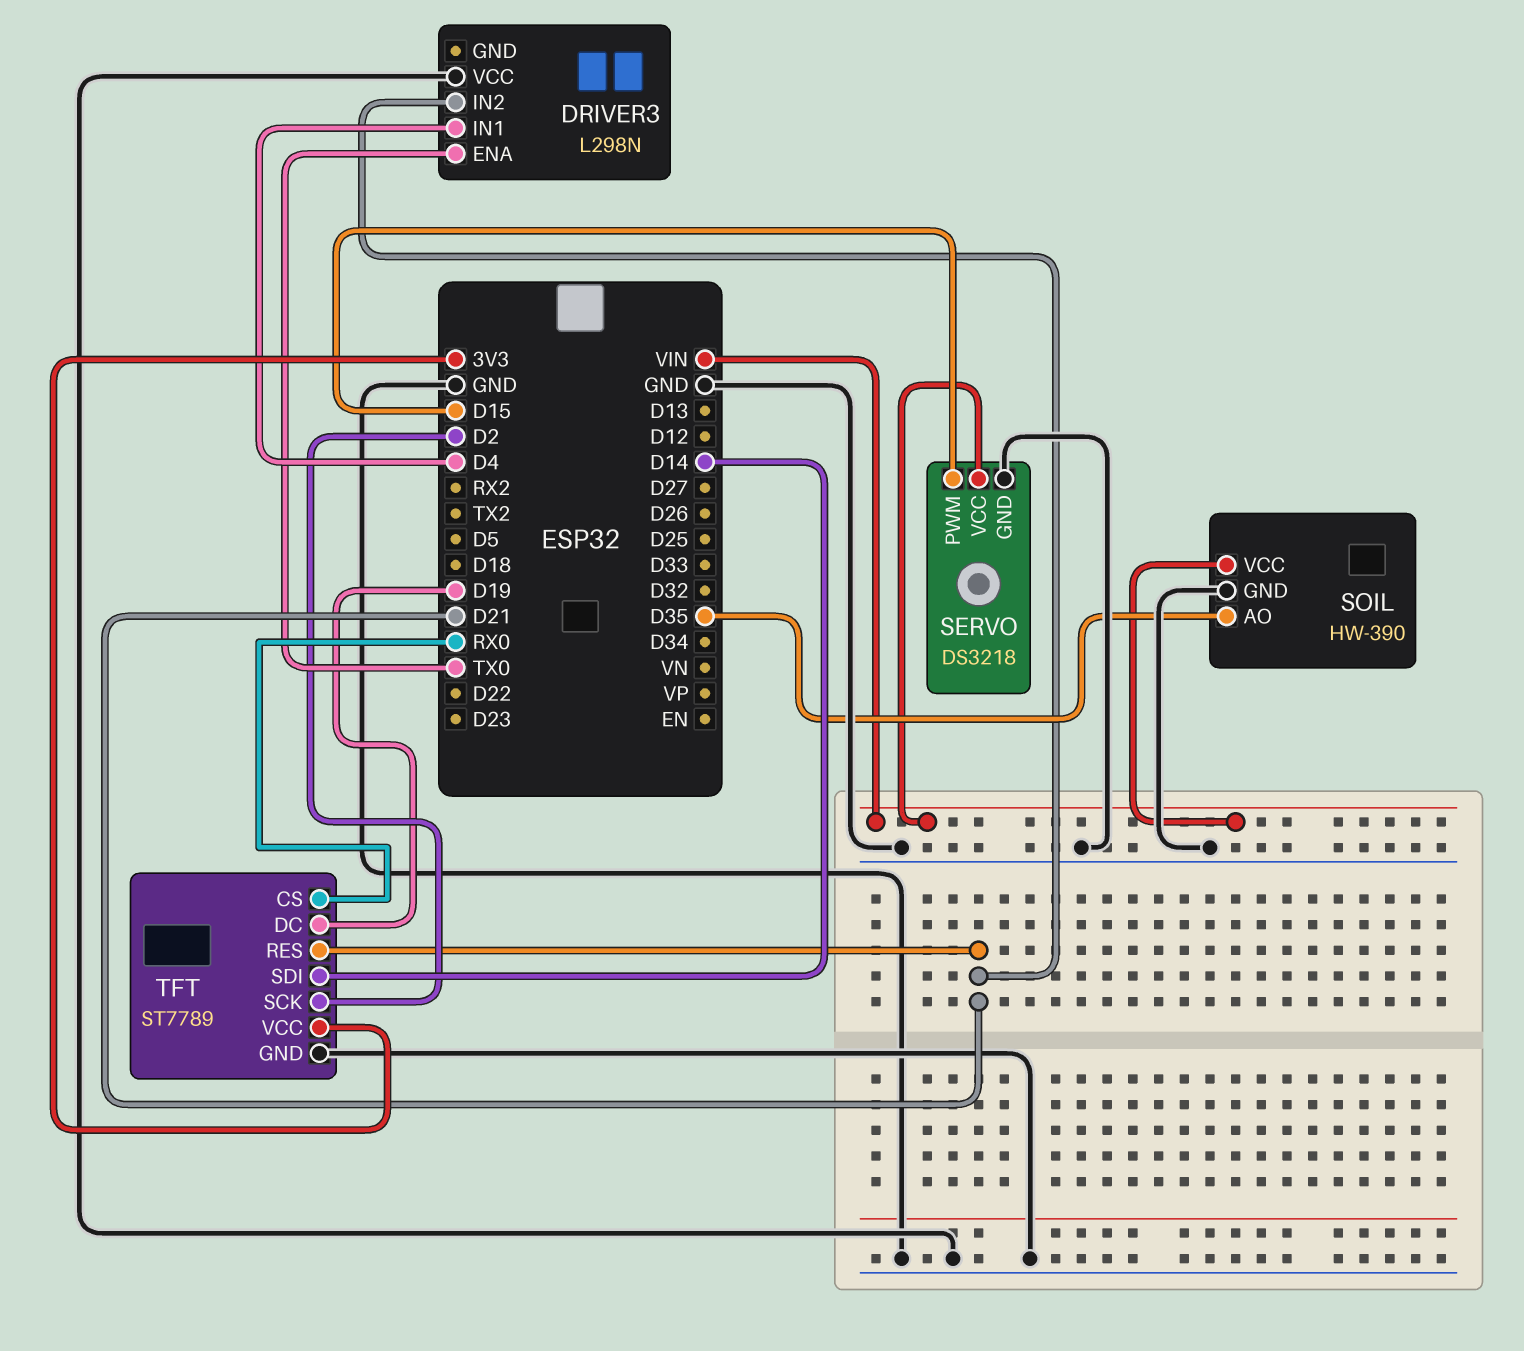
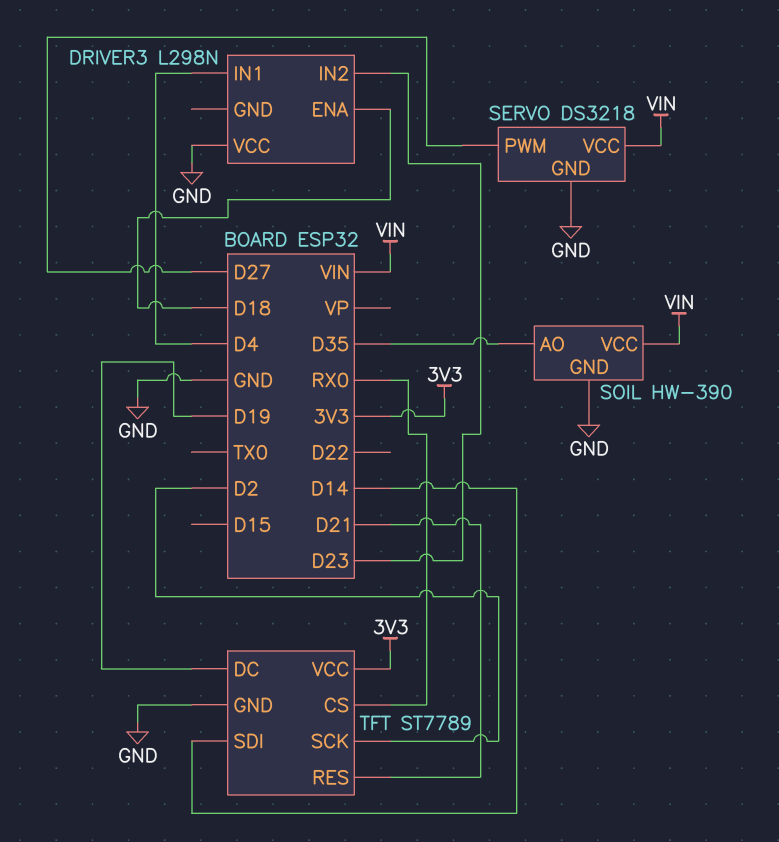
DRIVER3 pin ENA: TX0 -> D18
DRIVER3 pin IN2: D21 -> D23
SERVO pin PWM: D15 -> D27

